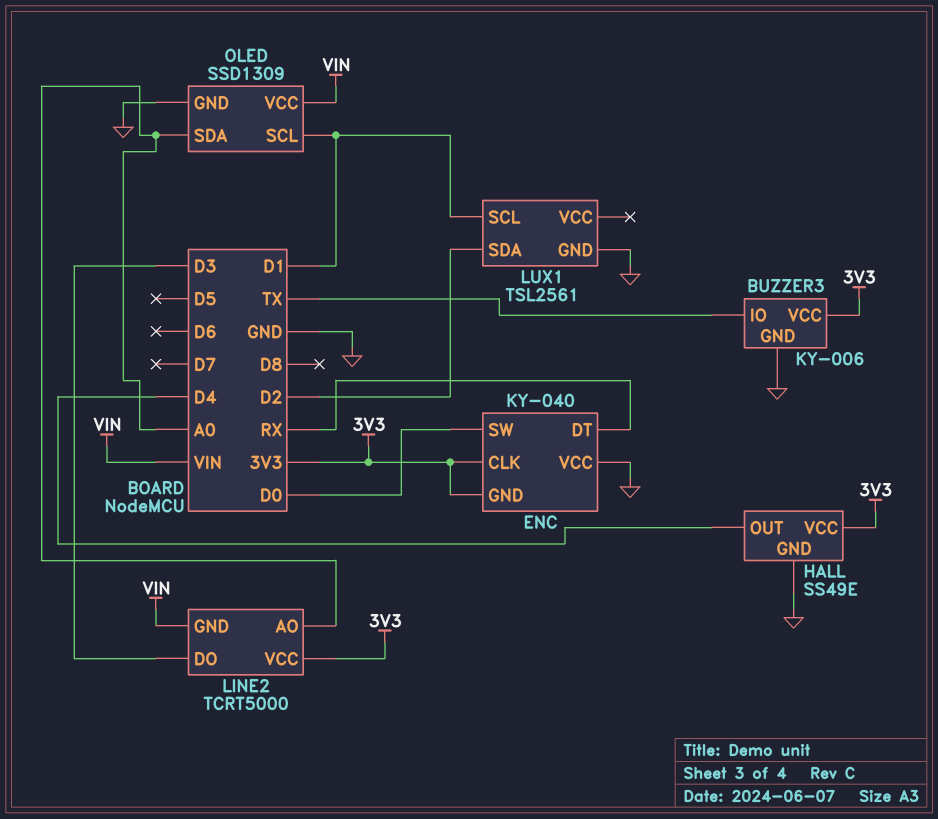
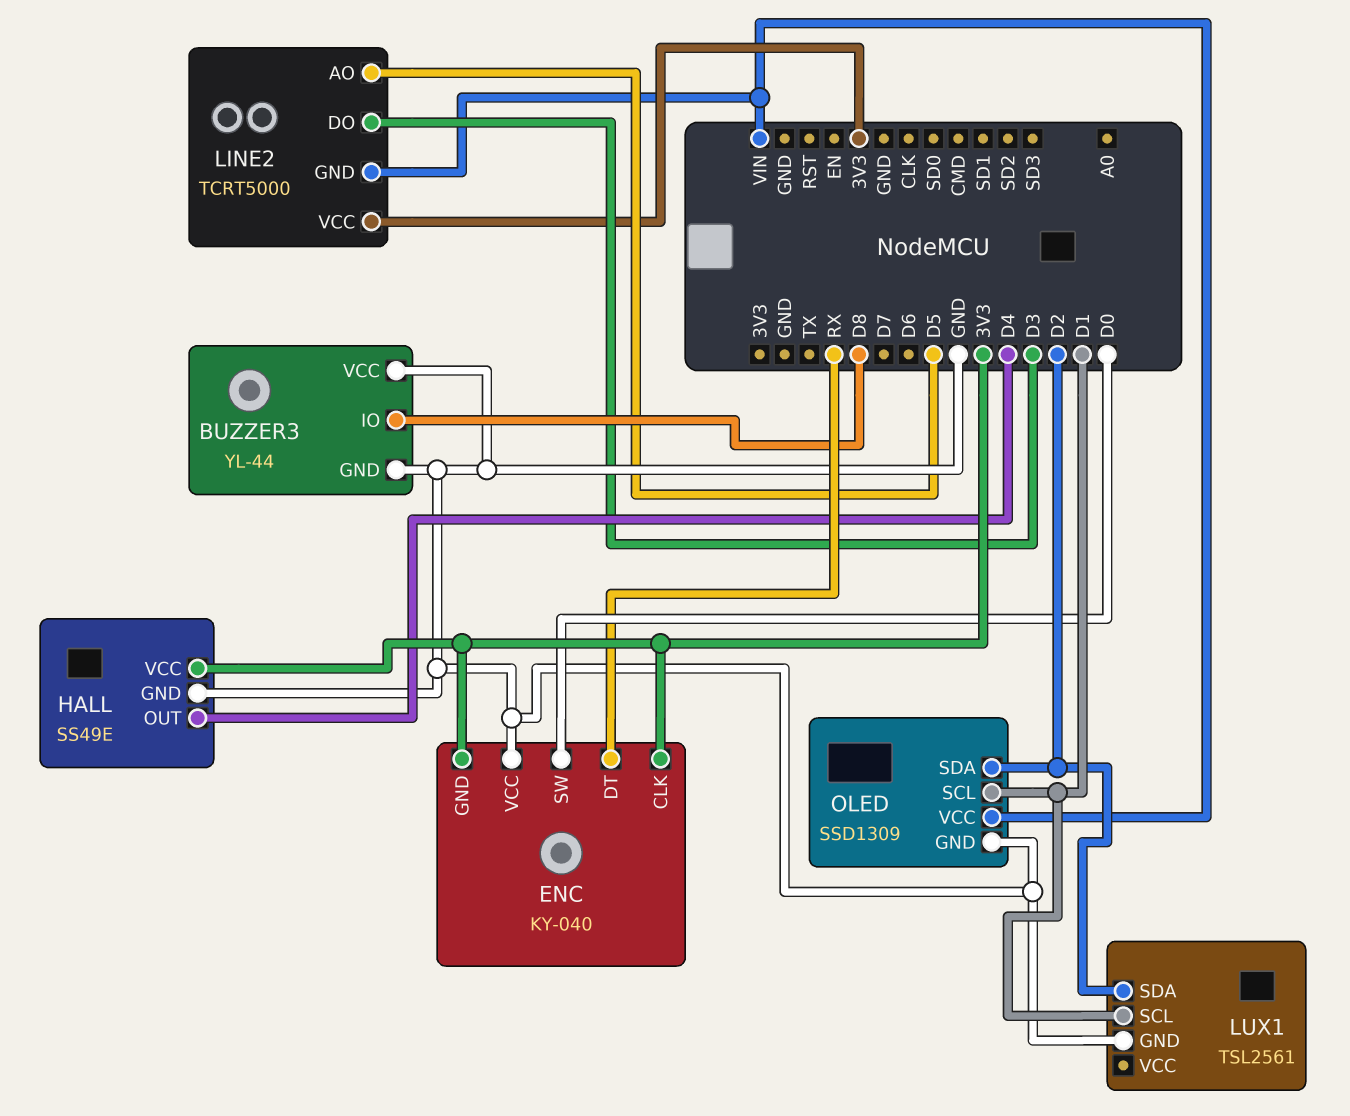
BUZZER3: KY-006 -> YL-44
BUZZER3 pin IO: TX -> D8
BUZZER3 pin VCC: 3V3 -> GND
LINE2 pin AO: A0 -> D5
OLED pin SDA: A0 -> D2

